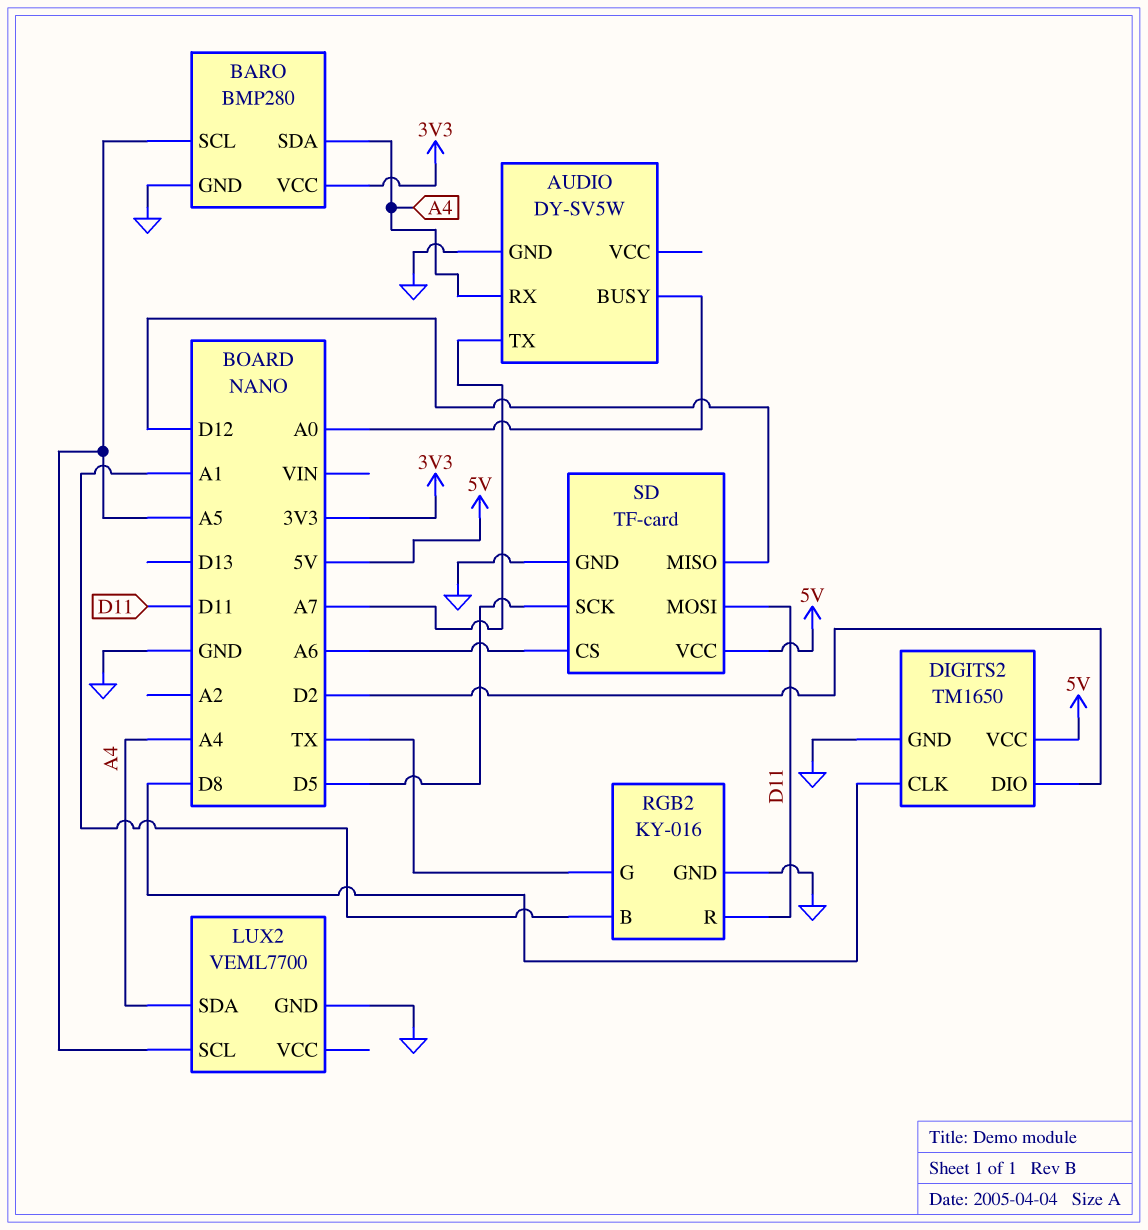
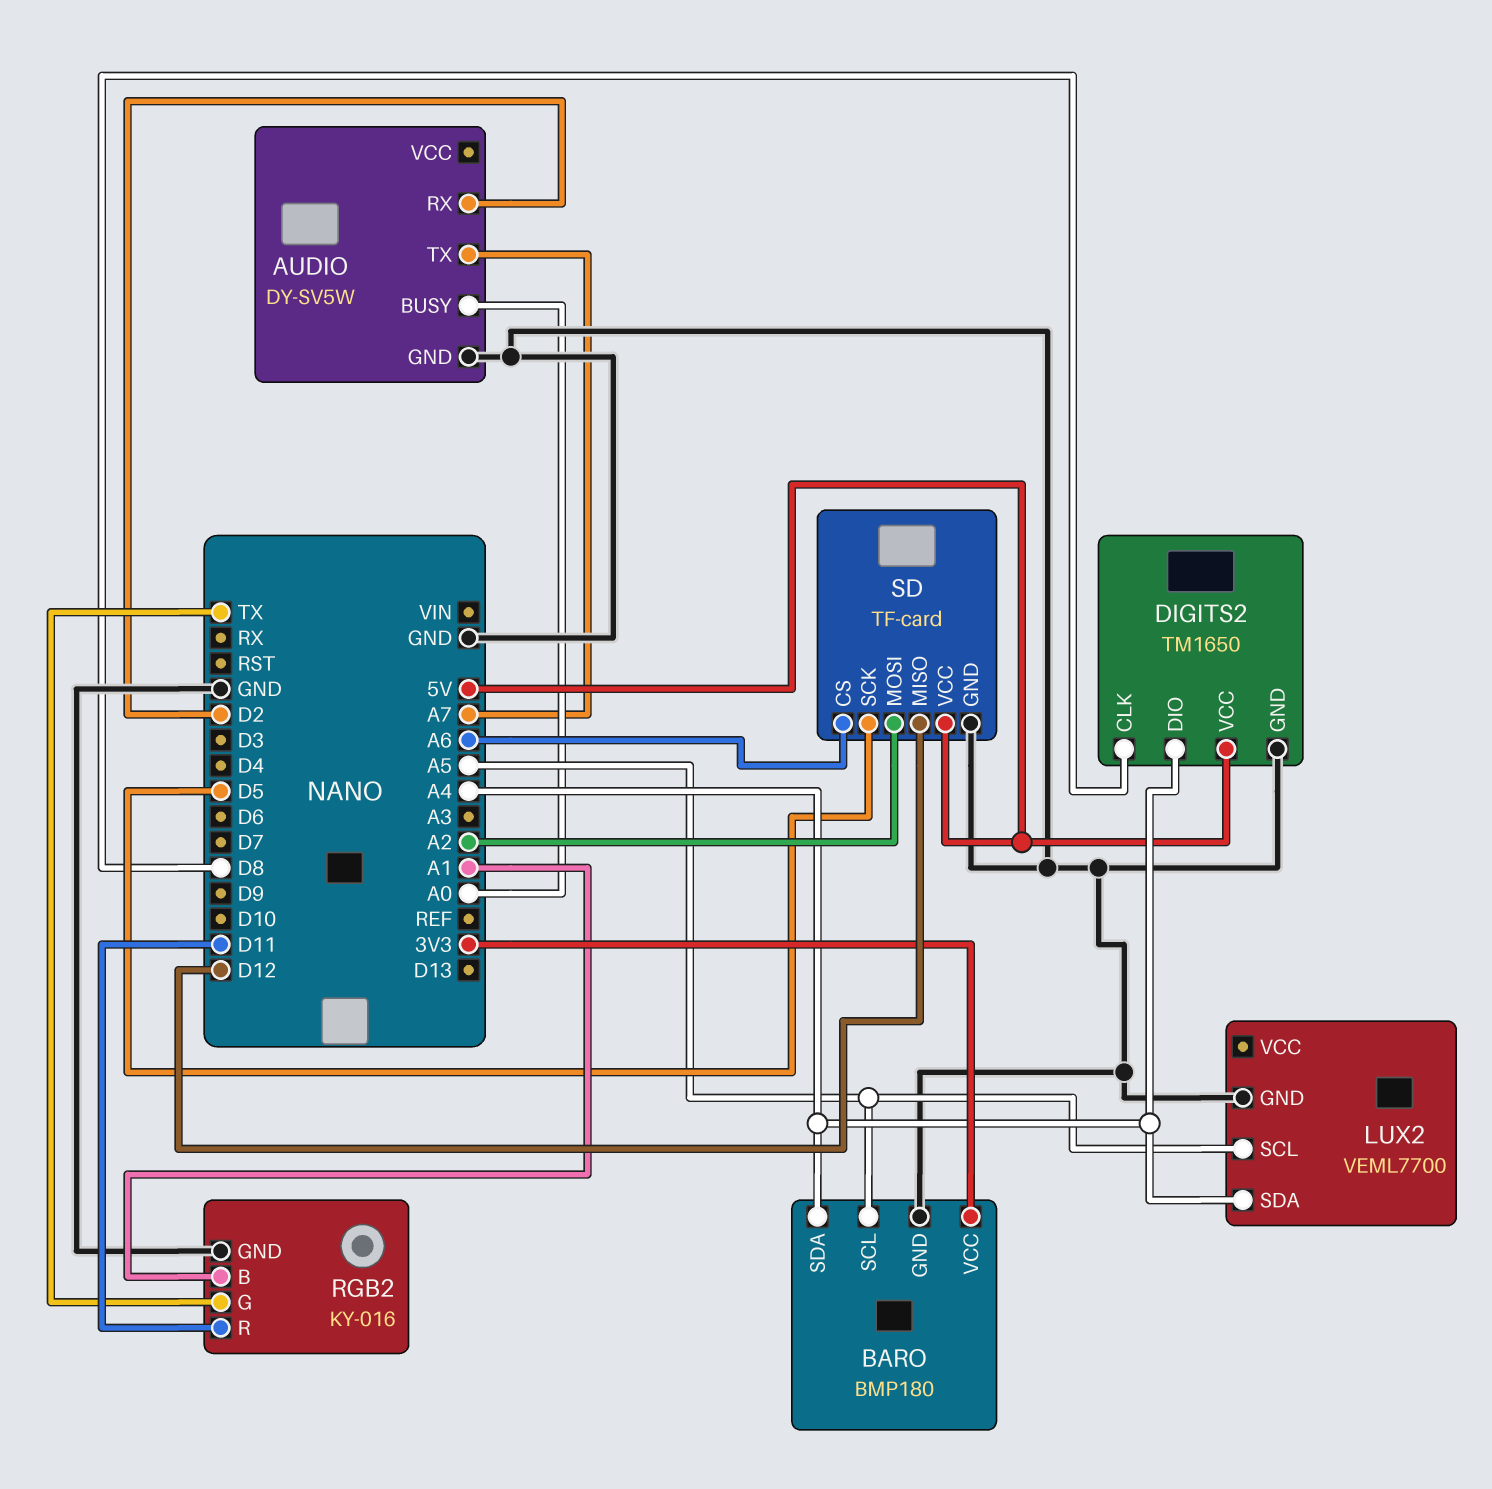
AUDIO pin RX: A4 -> D2
BARO: BMP280 -> BMP180
DIGITS2 pin DIO: D2 -> A4
SD pin MOSI: D11 -> A2

